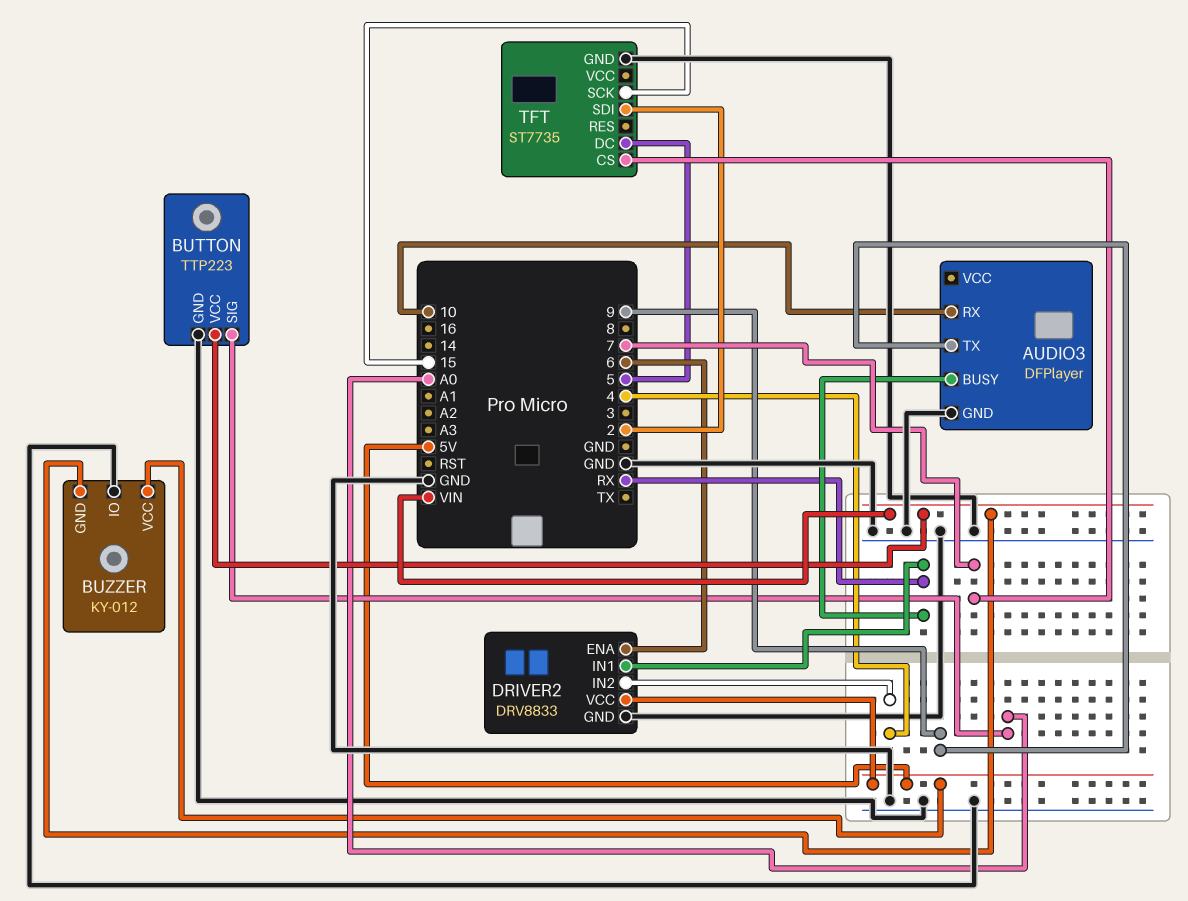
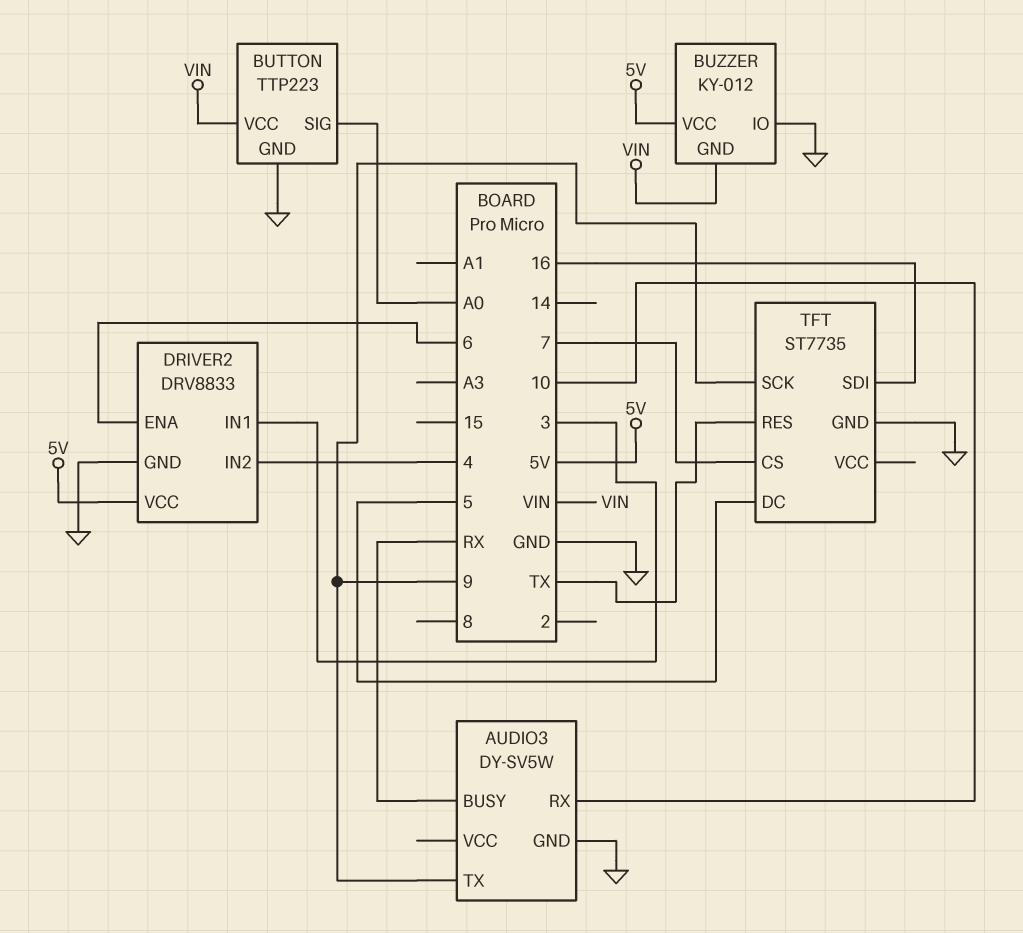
AUDIO3: DFPlayer -> DY-SV5W
DRIVER2 pin IN1: RX -> 3
TFT pin RES: none -> TX
TFT pin SCK: 15 -> 9
TFT pin SDI: 2 -> 16

